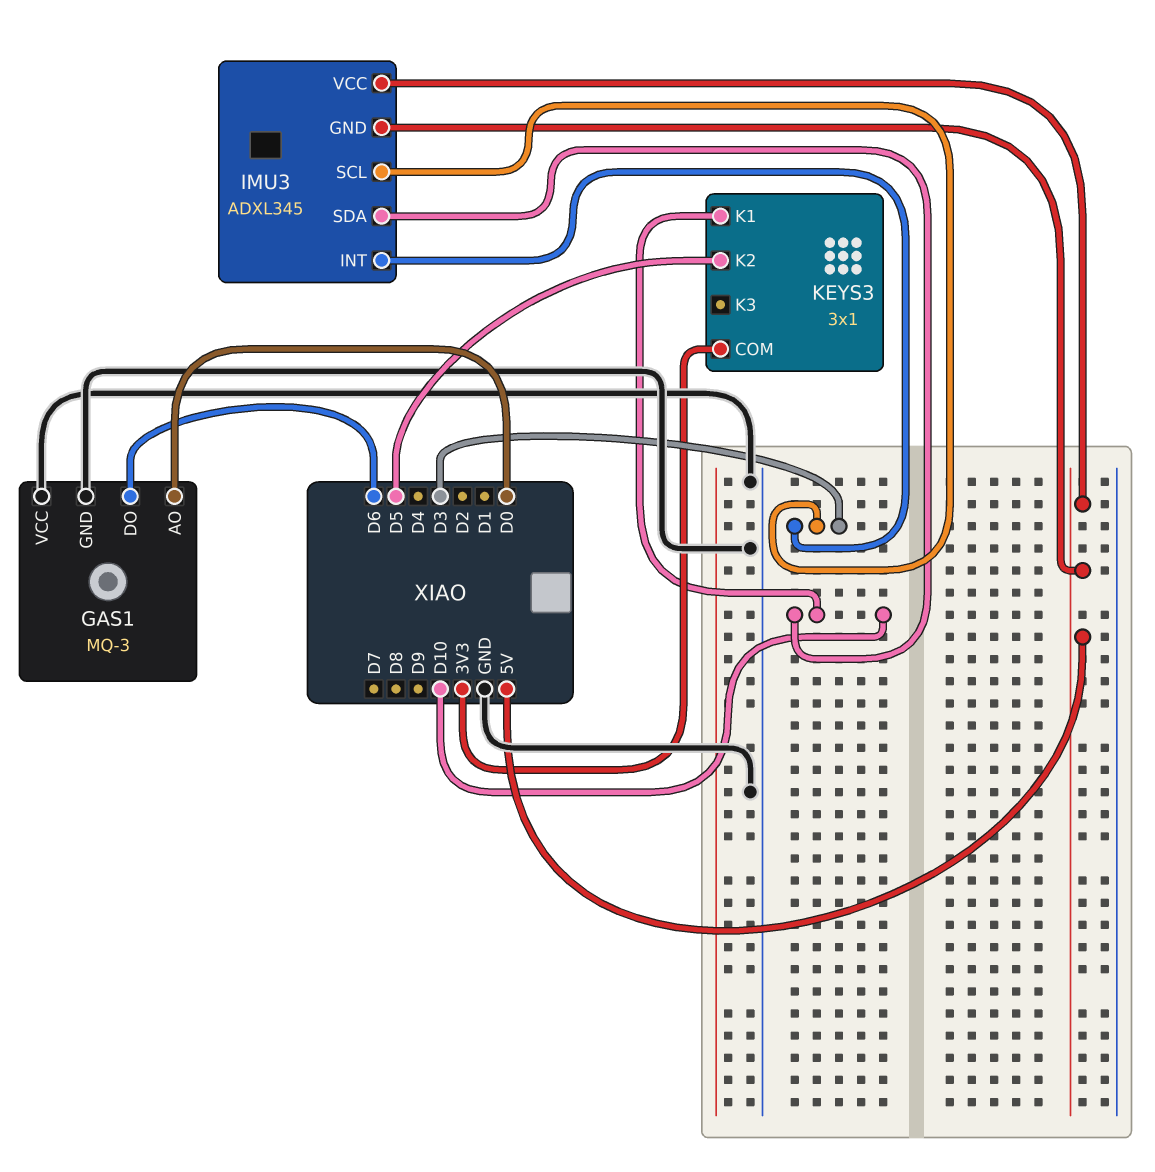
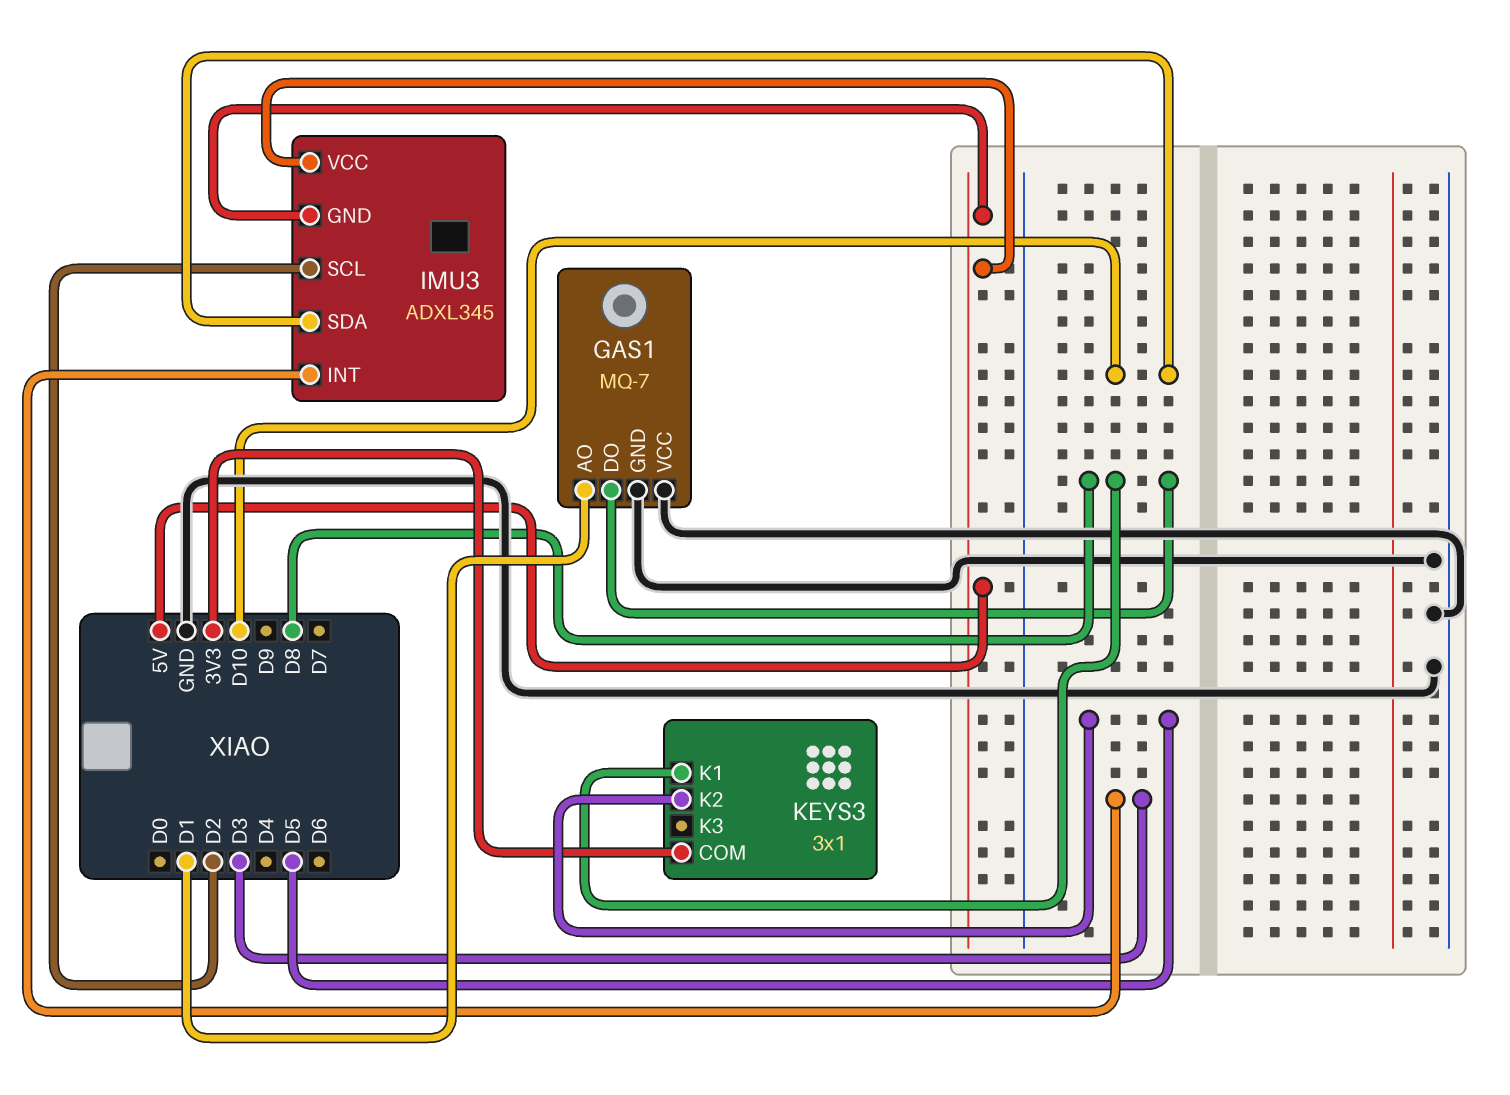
GAS1: MQ-3 -> MQ-7
GAS1 pin AO: D0 -> D1
GAS1 pin DO: D6 -> D8
IMU3 pin SCL: D3 -> D2
KEYS3 pin K1: D10 -> D8

